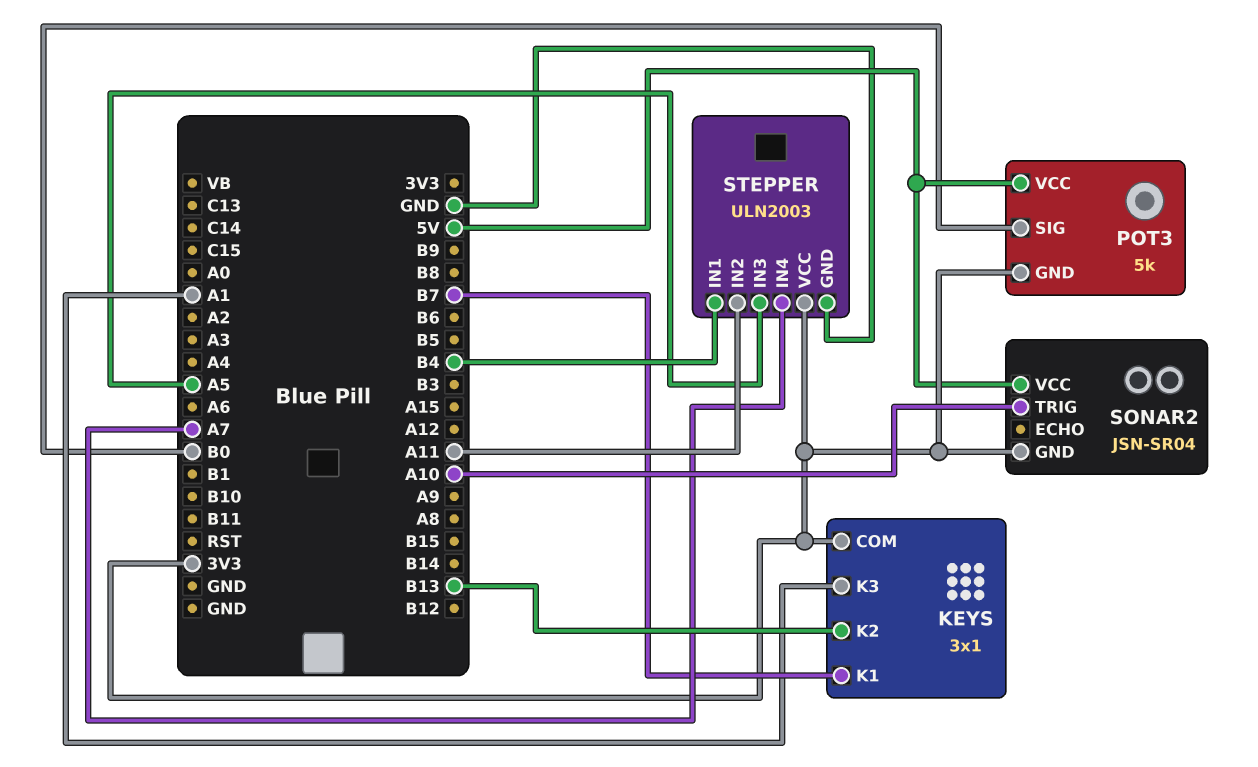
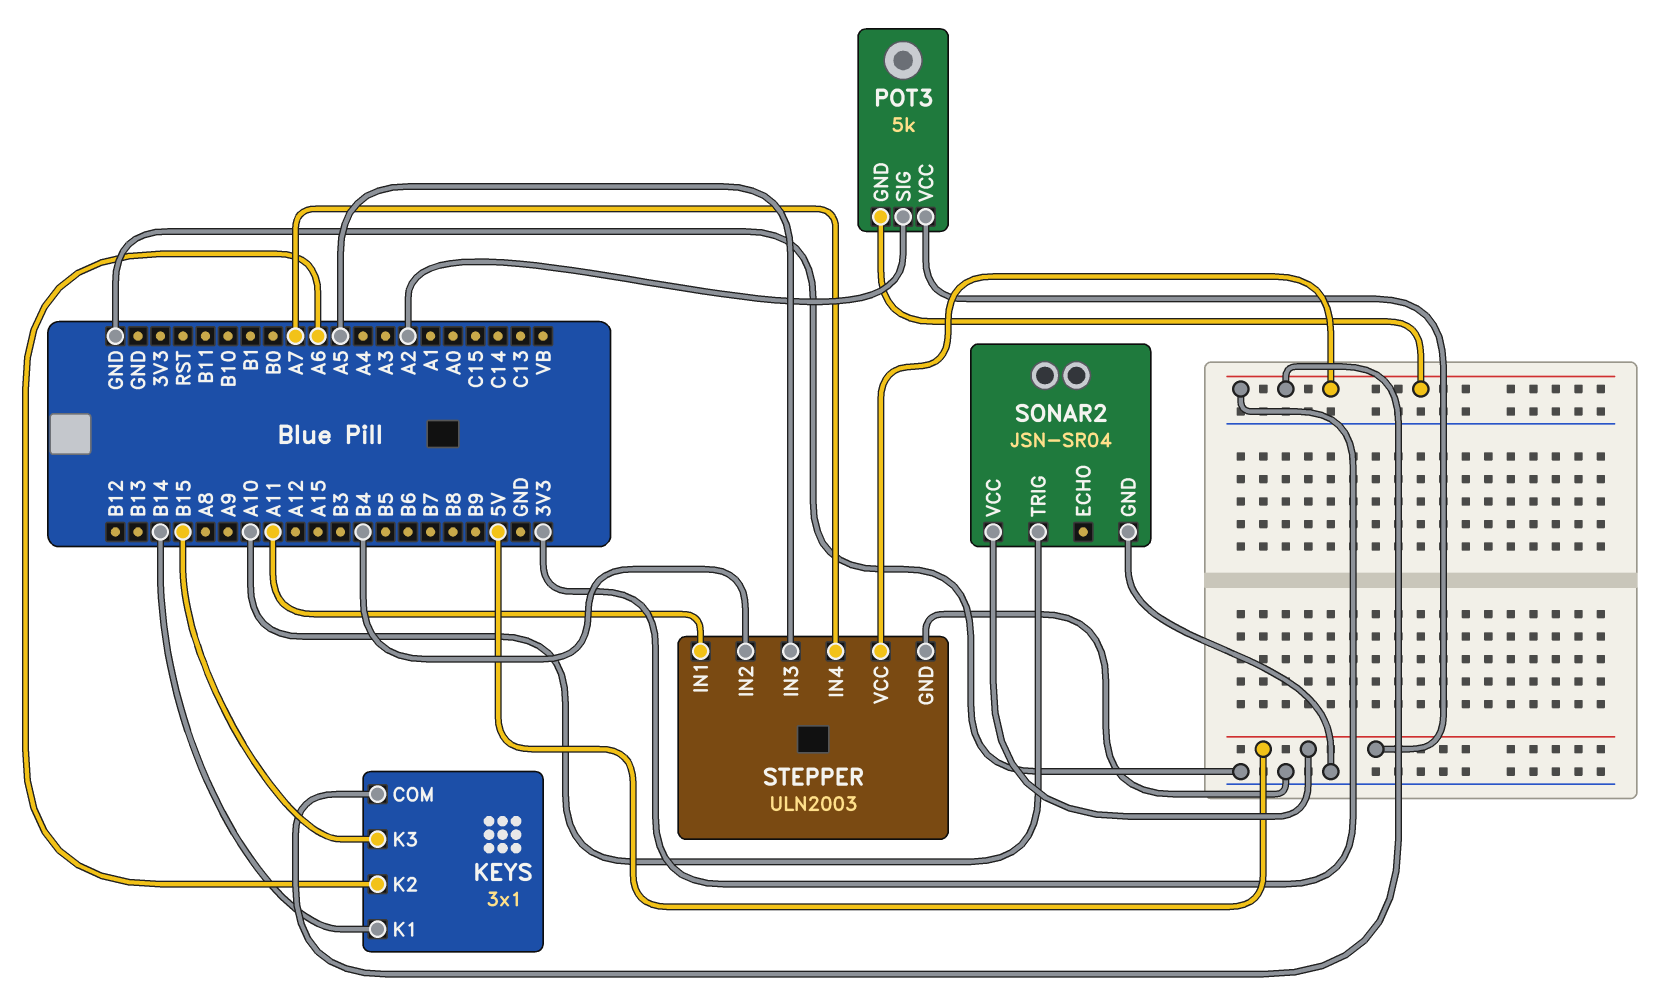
KEYS pin K1: B7 -> B14
KEYS pin K2: B13 -> A6
KEYS pin K3: A1 -> B15
POT3 pin SIG: B0 -> A2
SONAR2 pin GND: 3V3 -> GND
STEPPER pin IN1: B4 -> A11
STEPPER pin IN2: A11 -> B4

